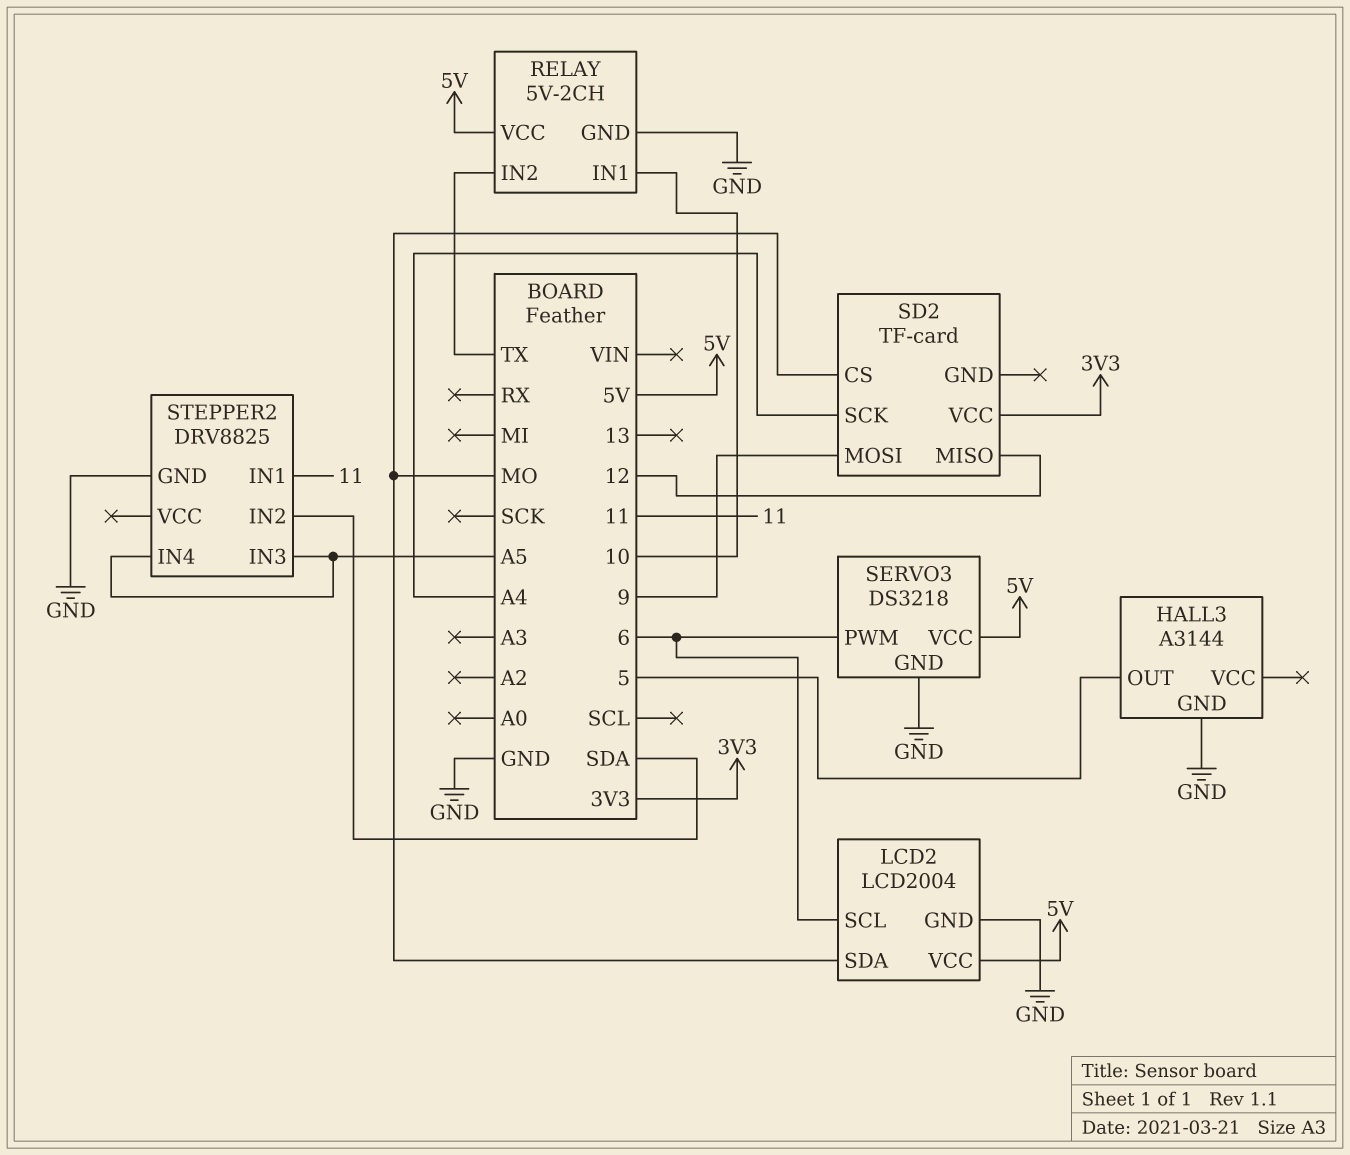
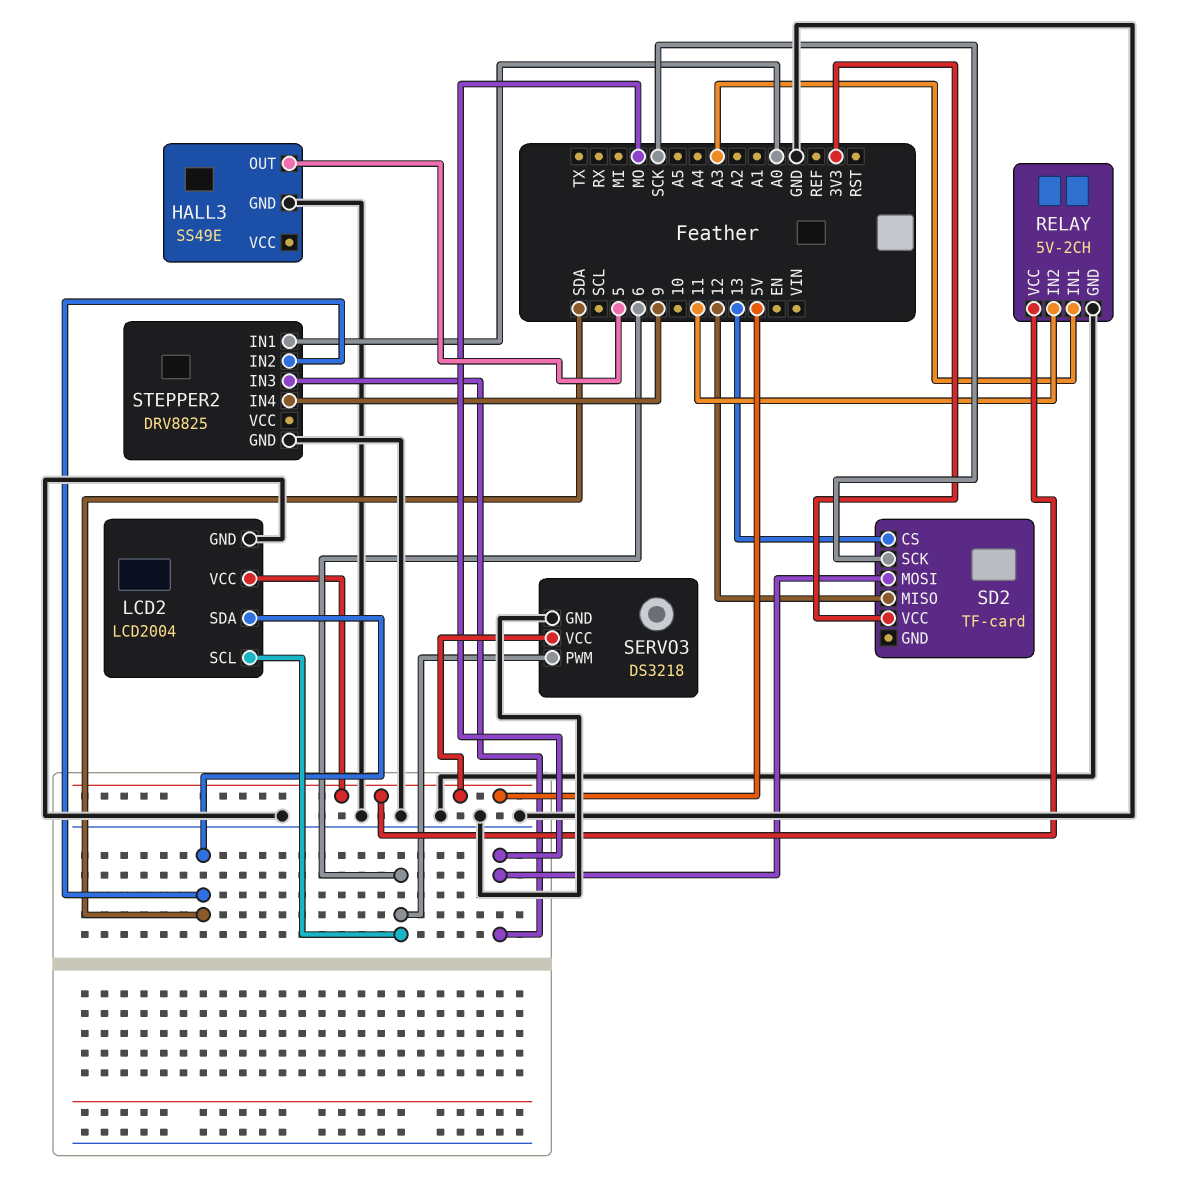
HALL3: A3144 -> SS49E
LCD2 pin SDA: MO -> SDA
RELAY pin IN1: 10 -> A3
RELAY pin IN2: TX -> 11
SD2 pin CS: MO -> 13
SD2 pin MOSI: 9 -> MO
SD2 pin SCK: A4 -> SCK
STEPPER2 pin IN1: 11 -> A0
STEPPER2 pin IN3: A5 -> MO
STEPPER2 pin IN4: A5 -> 9

